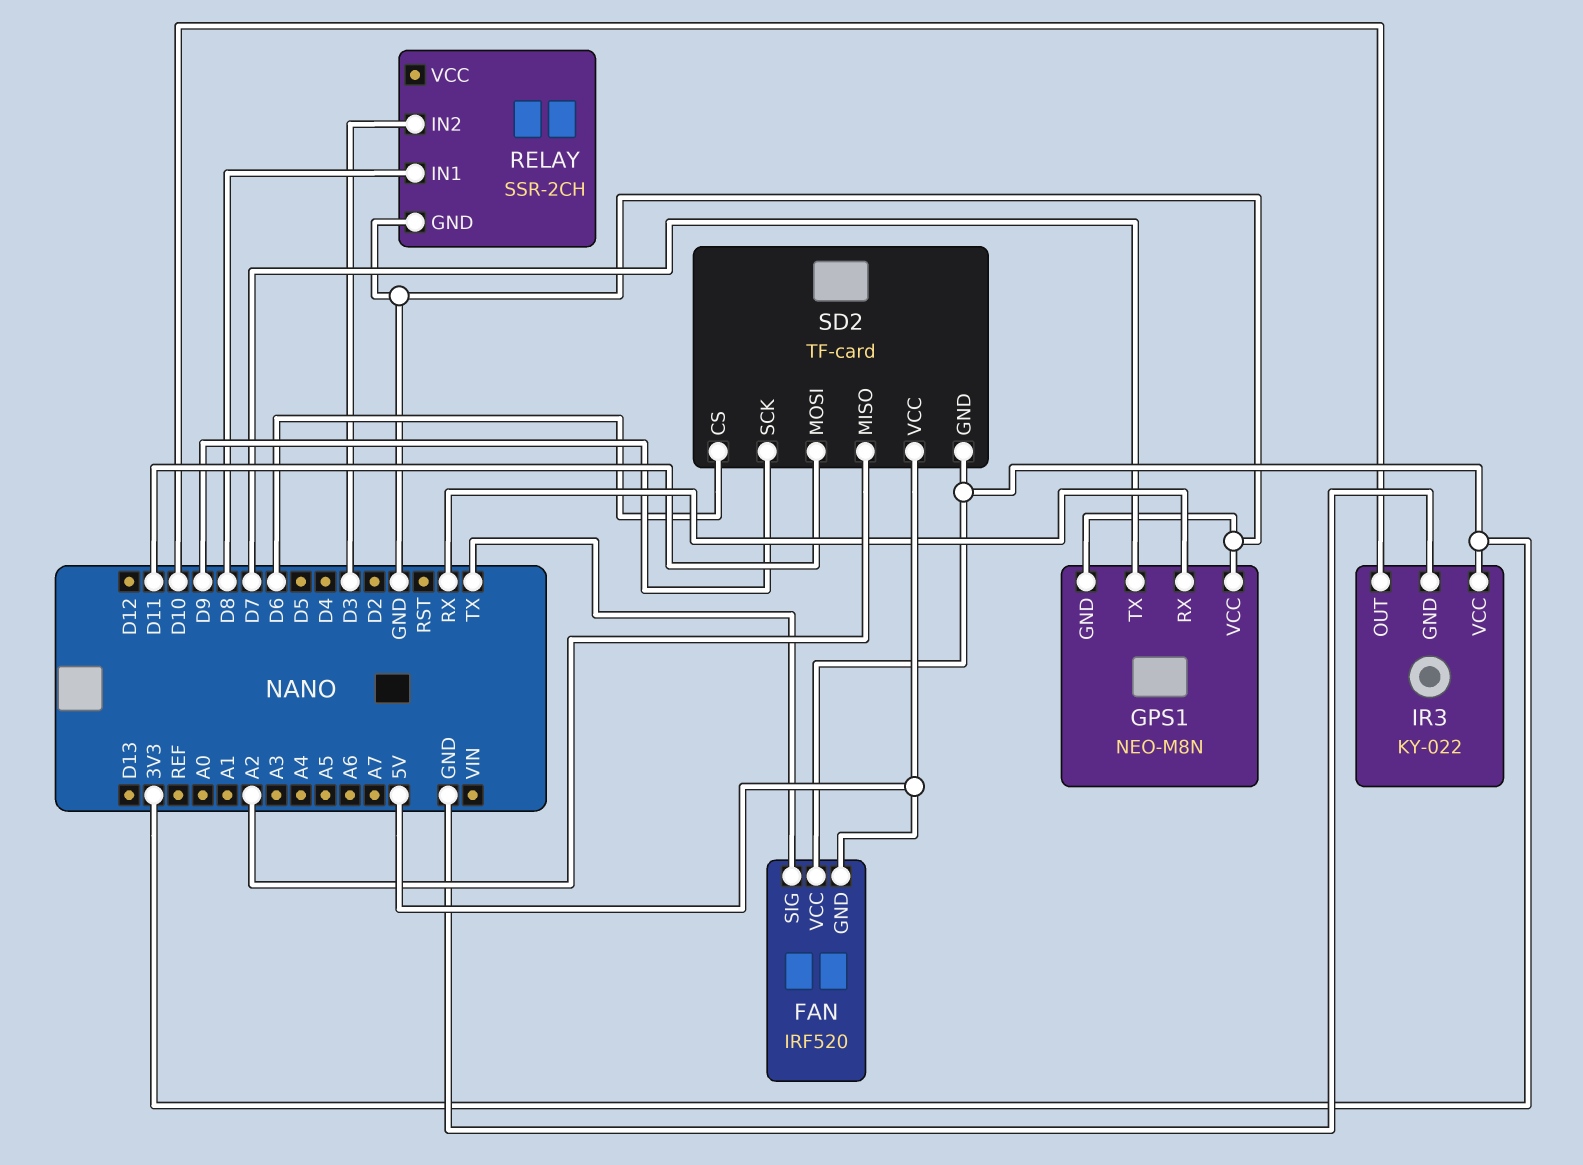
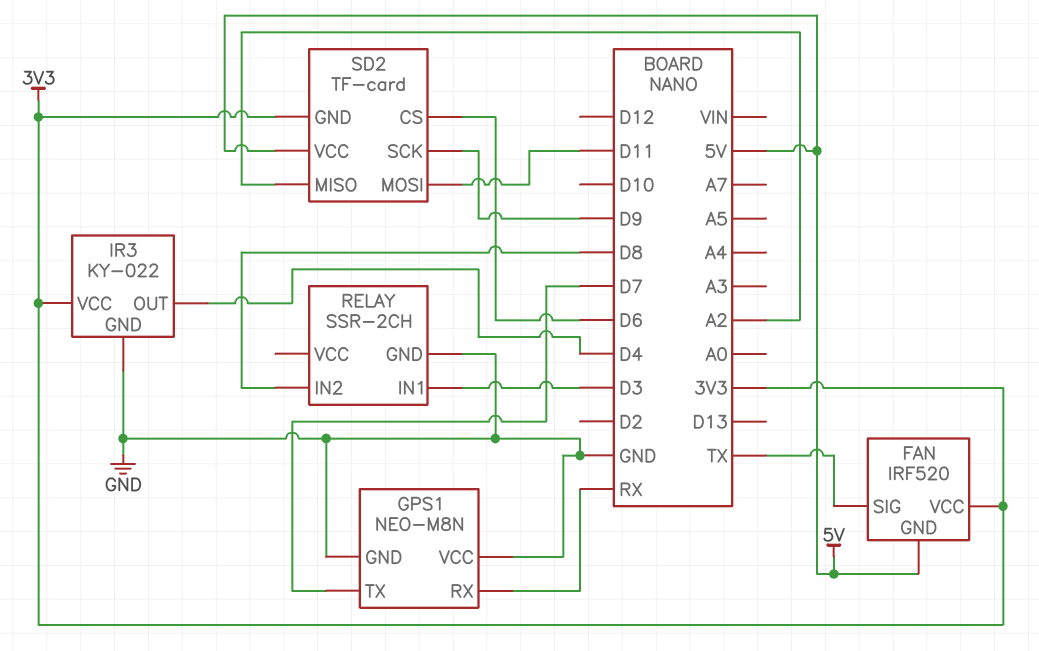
IR3 pin OUT: D10 -> D4
RELAY pin IN1: D8 -> D3
RELAY pin IN2: D3 -> D8

